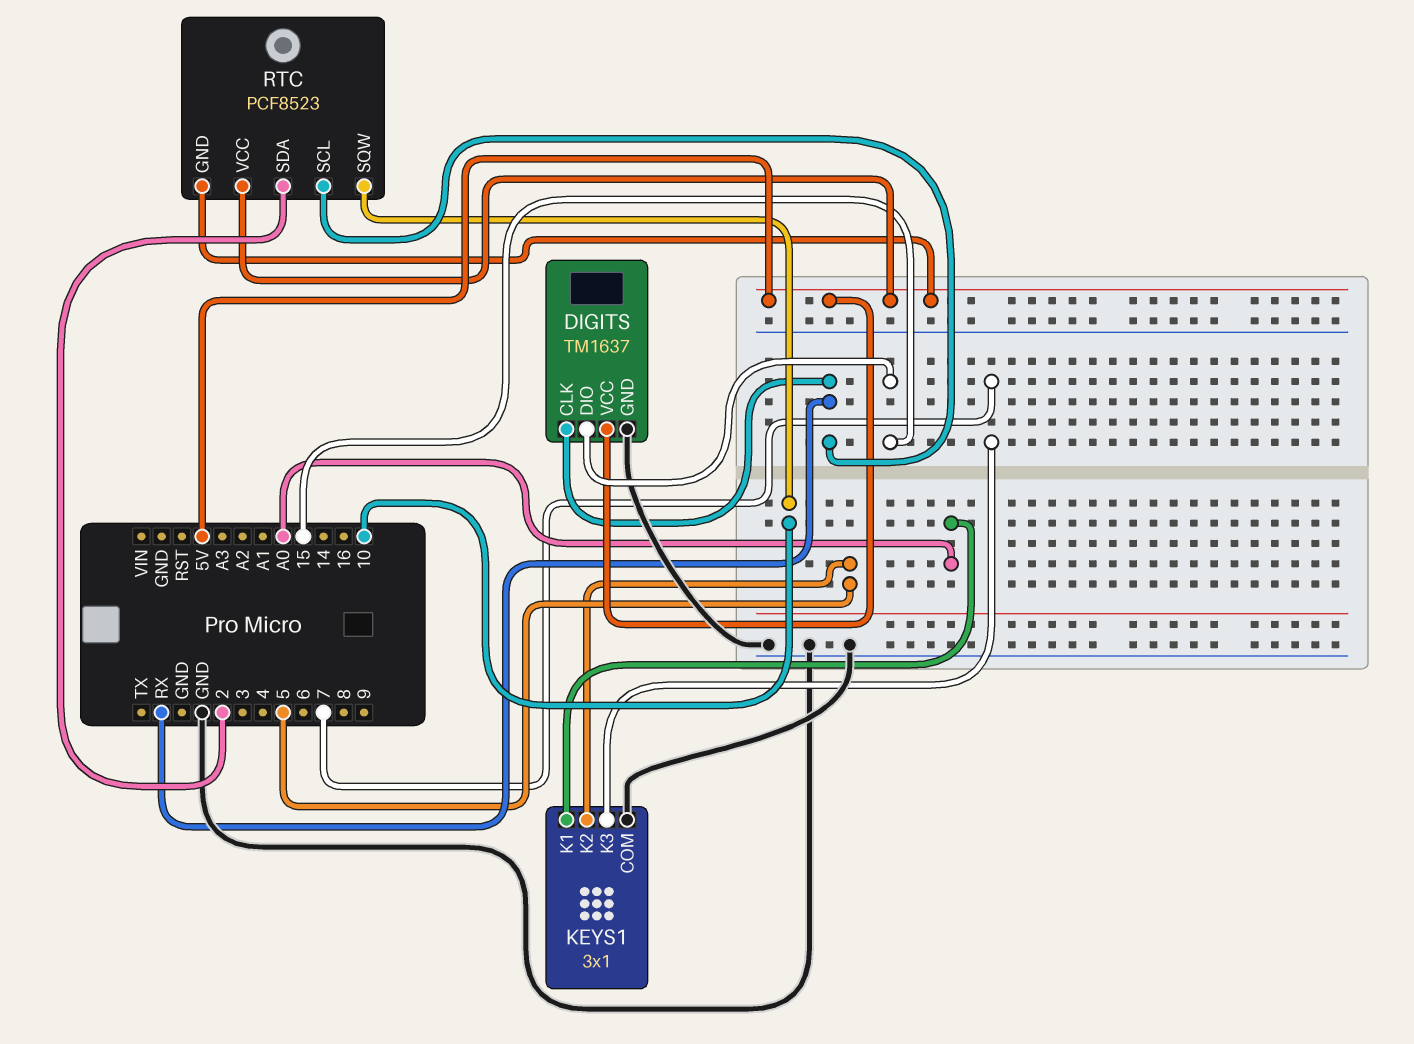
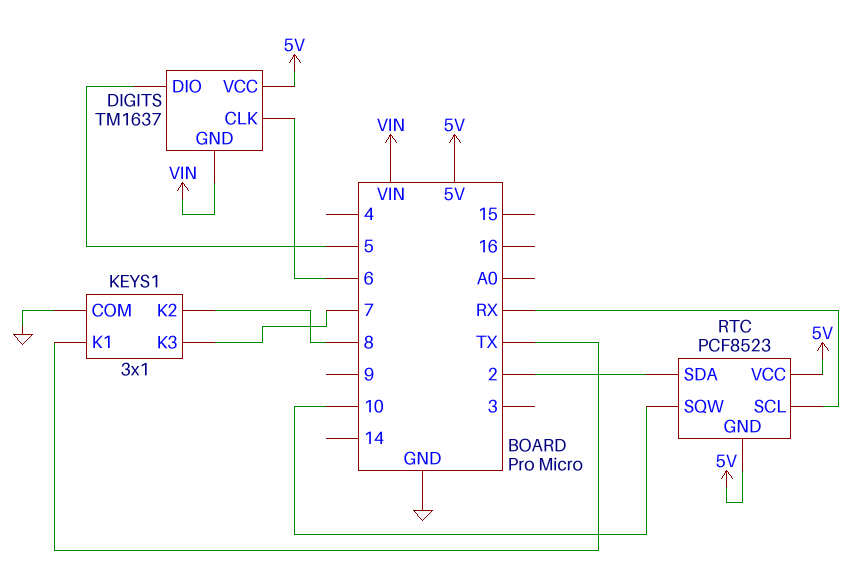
DIGITS pin CLK: RX -> 6
DIGITS pin DIO: 15 -> 5
DIGITS pin GND: GND -> VIN
KEYS1 pin K1: A0 -> TX
KEYS1 pin K2: 5 -> 8

